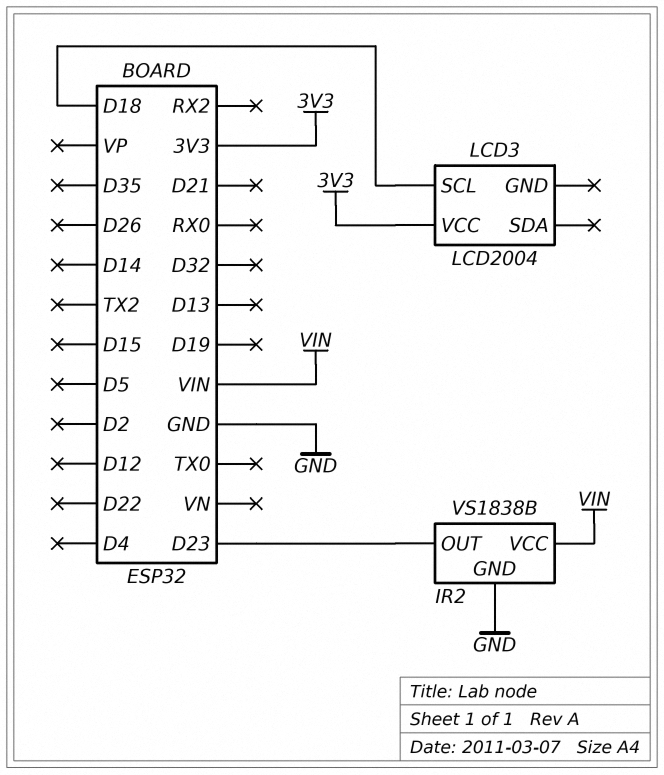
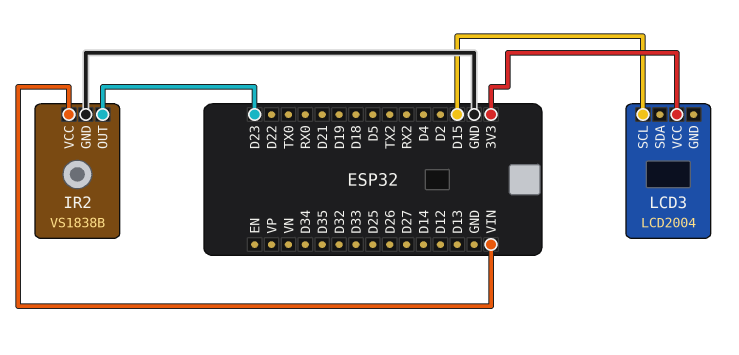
LCD3 pin SCL: D18 -> D15

